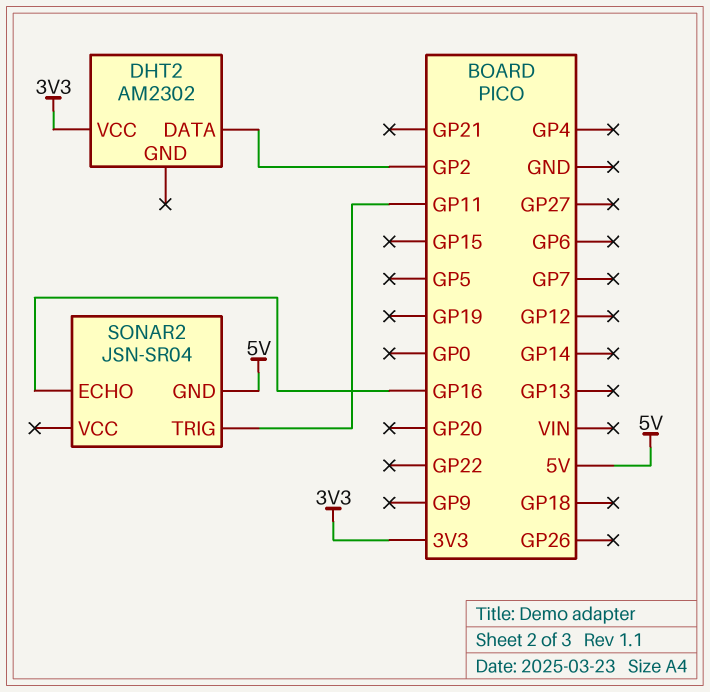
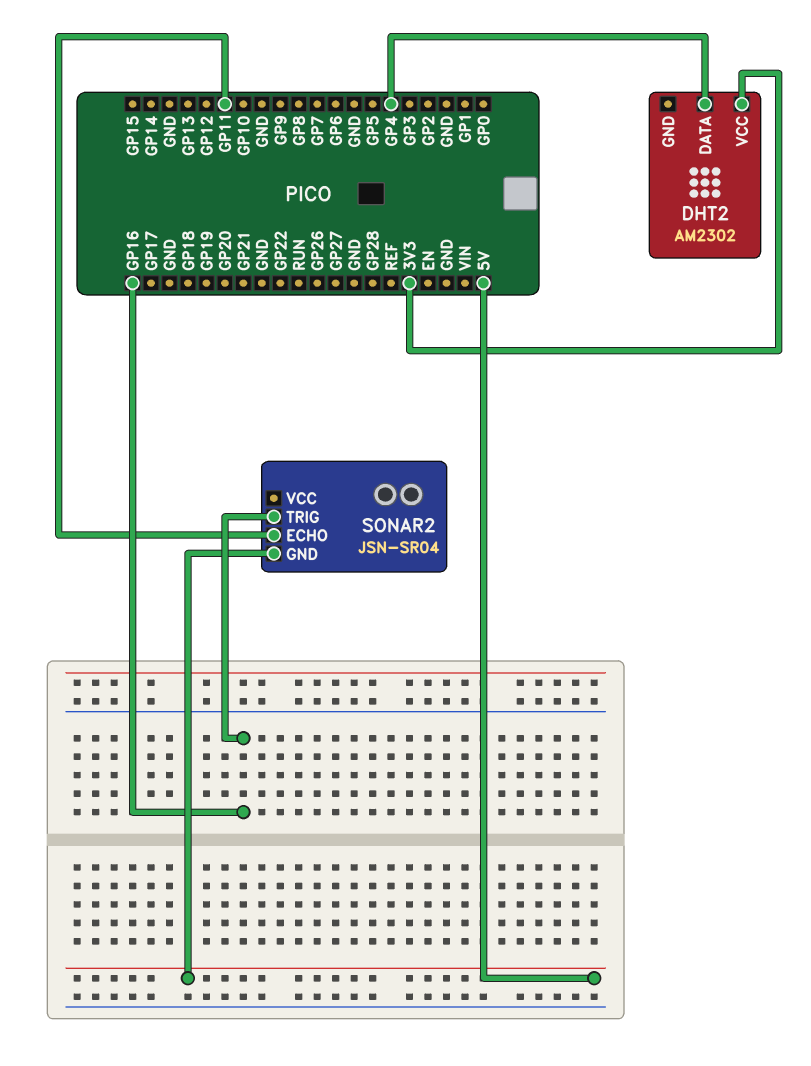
DHT2 pin DATA: GP2 -> GP4
SONAR2 pin ECHO: GP16 -> GP11
SONAR2 pin TRIG: GP11 -> GP16

